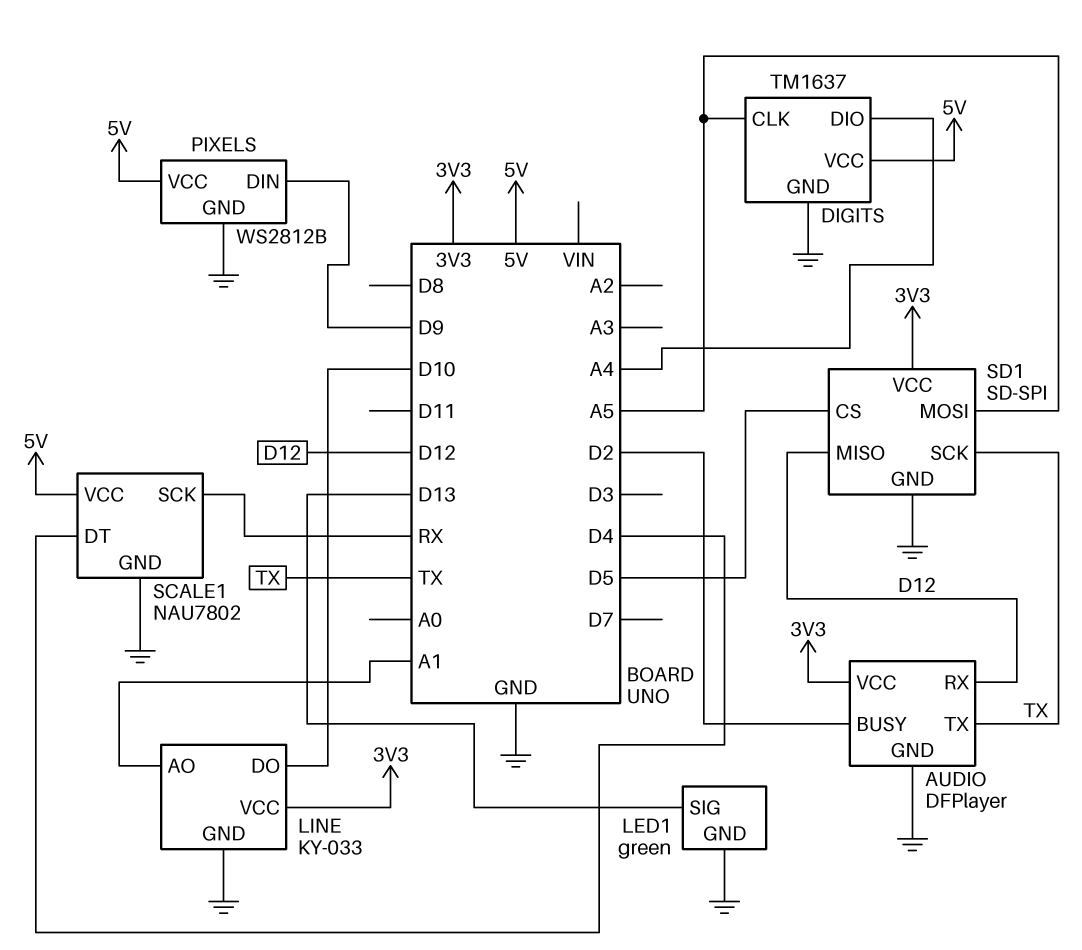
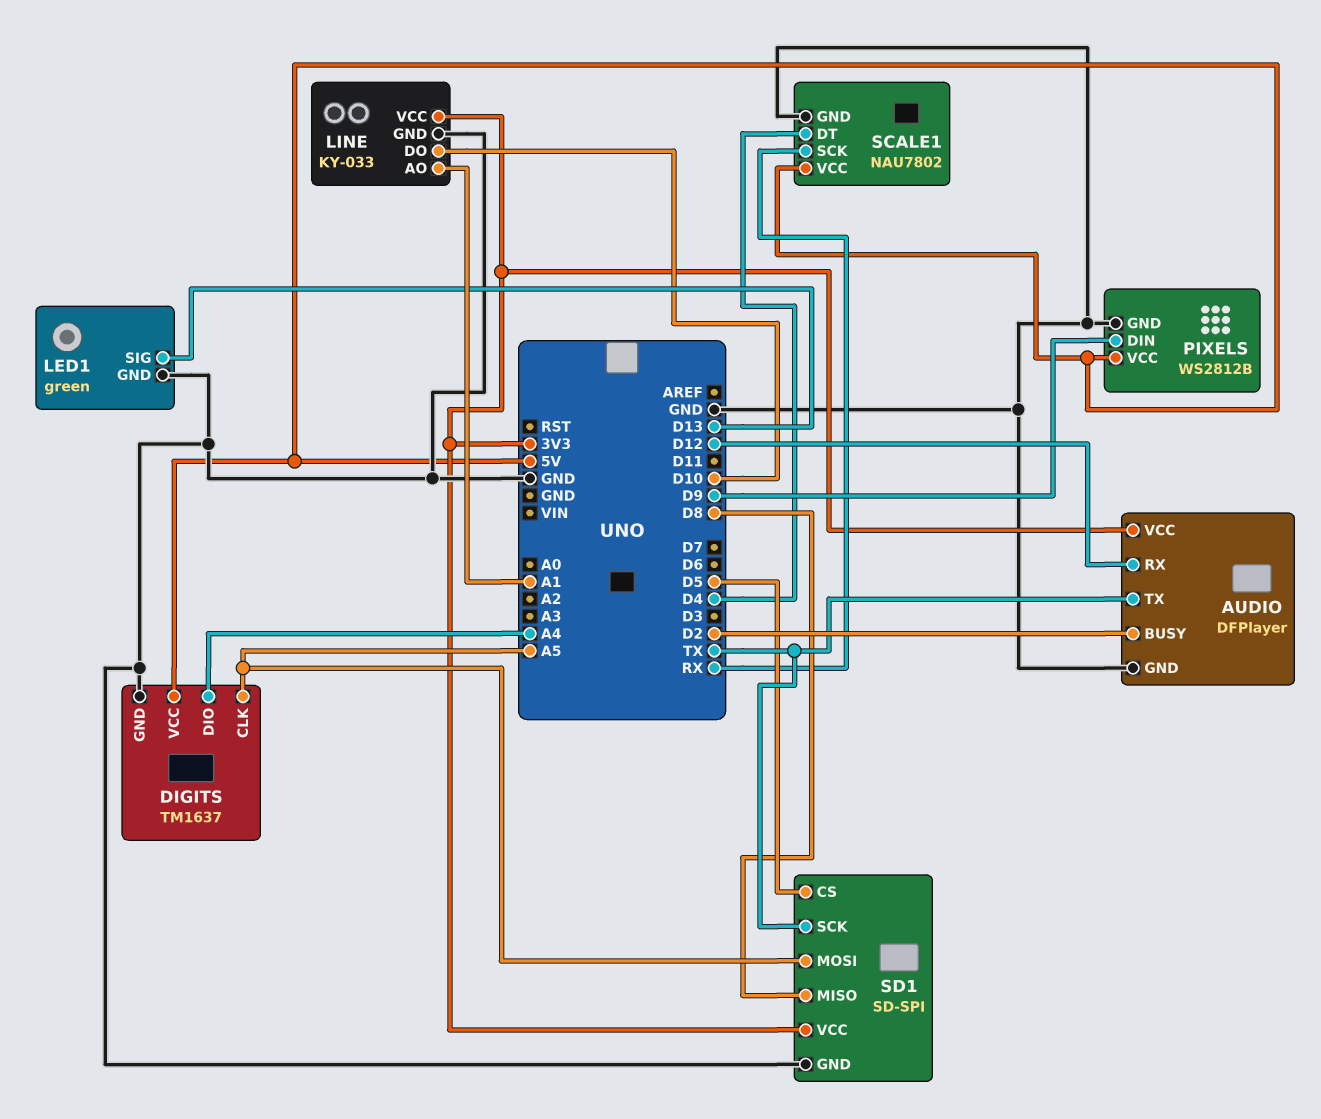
SD1 pin MISO: D12 -> D8

